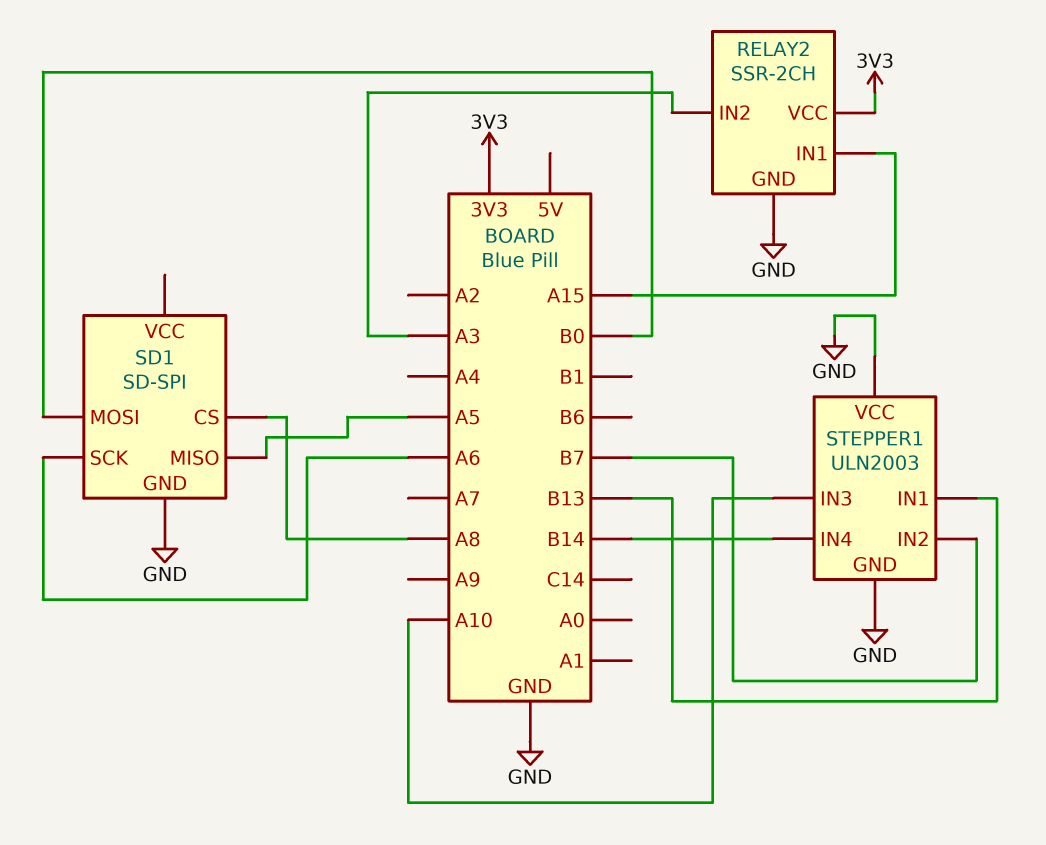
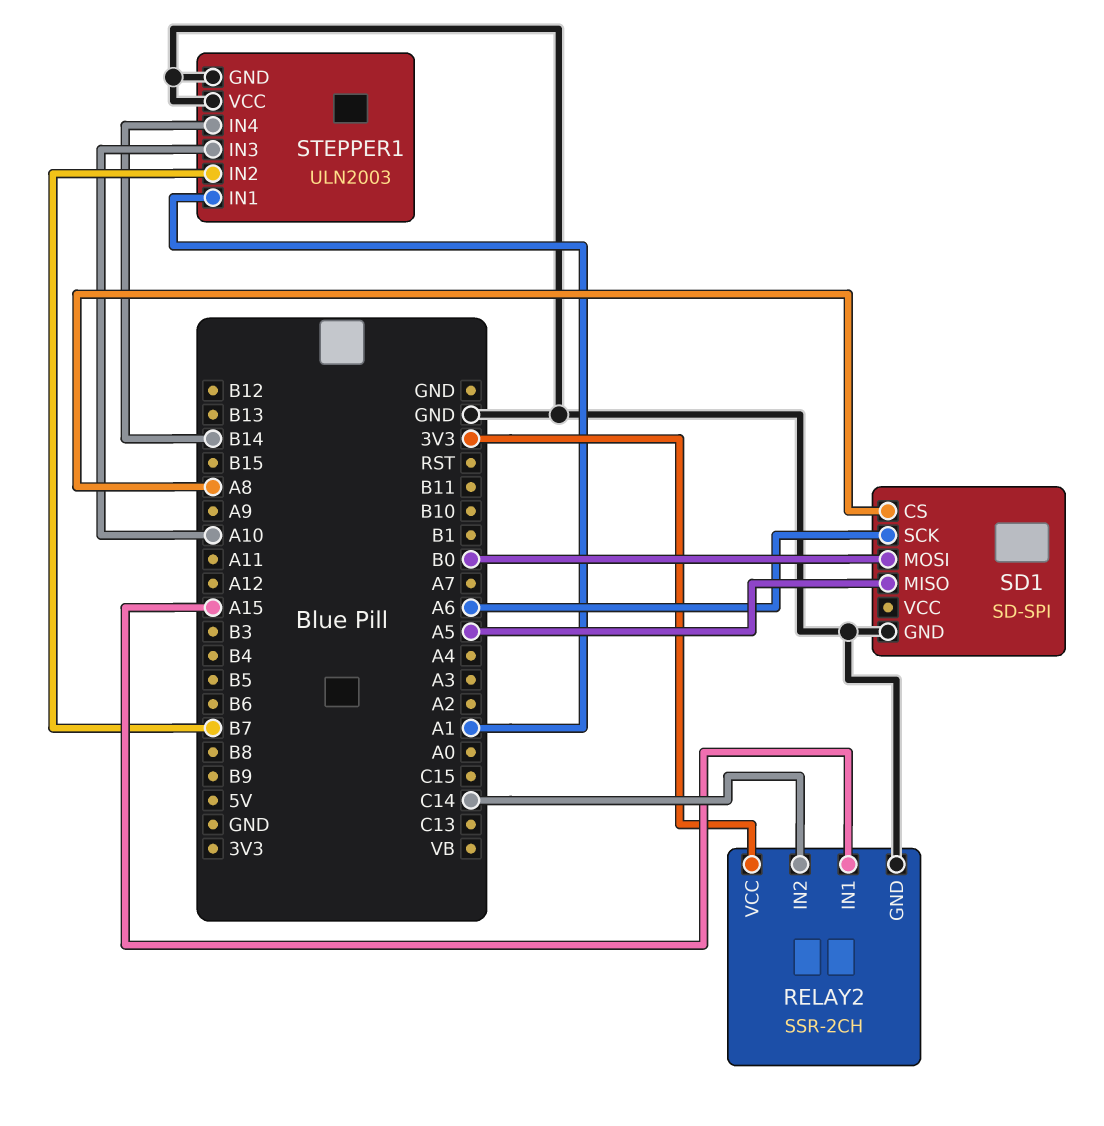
RELAY2 pin IN2: A3 -> C14
STEPPER1 pin IN1: B13 -> A1

